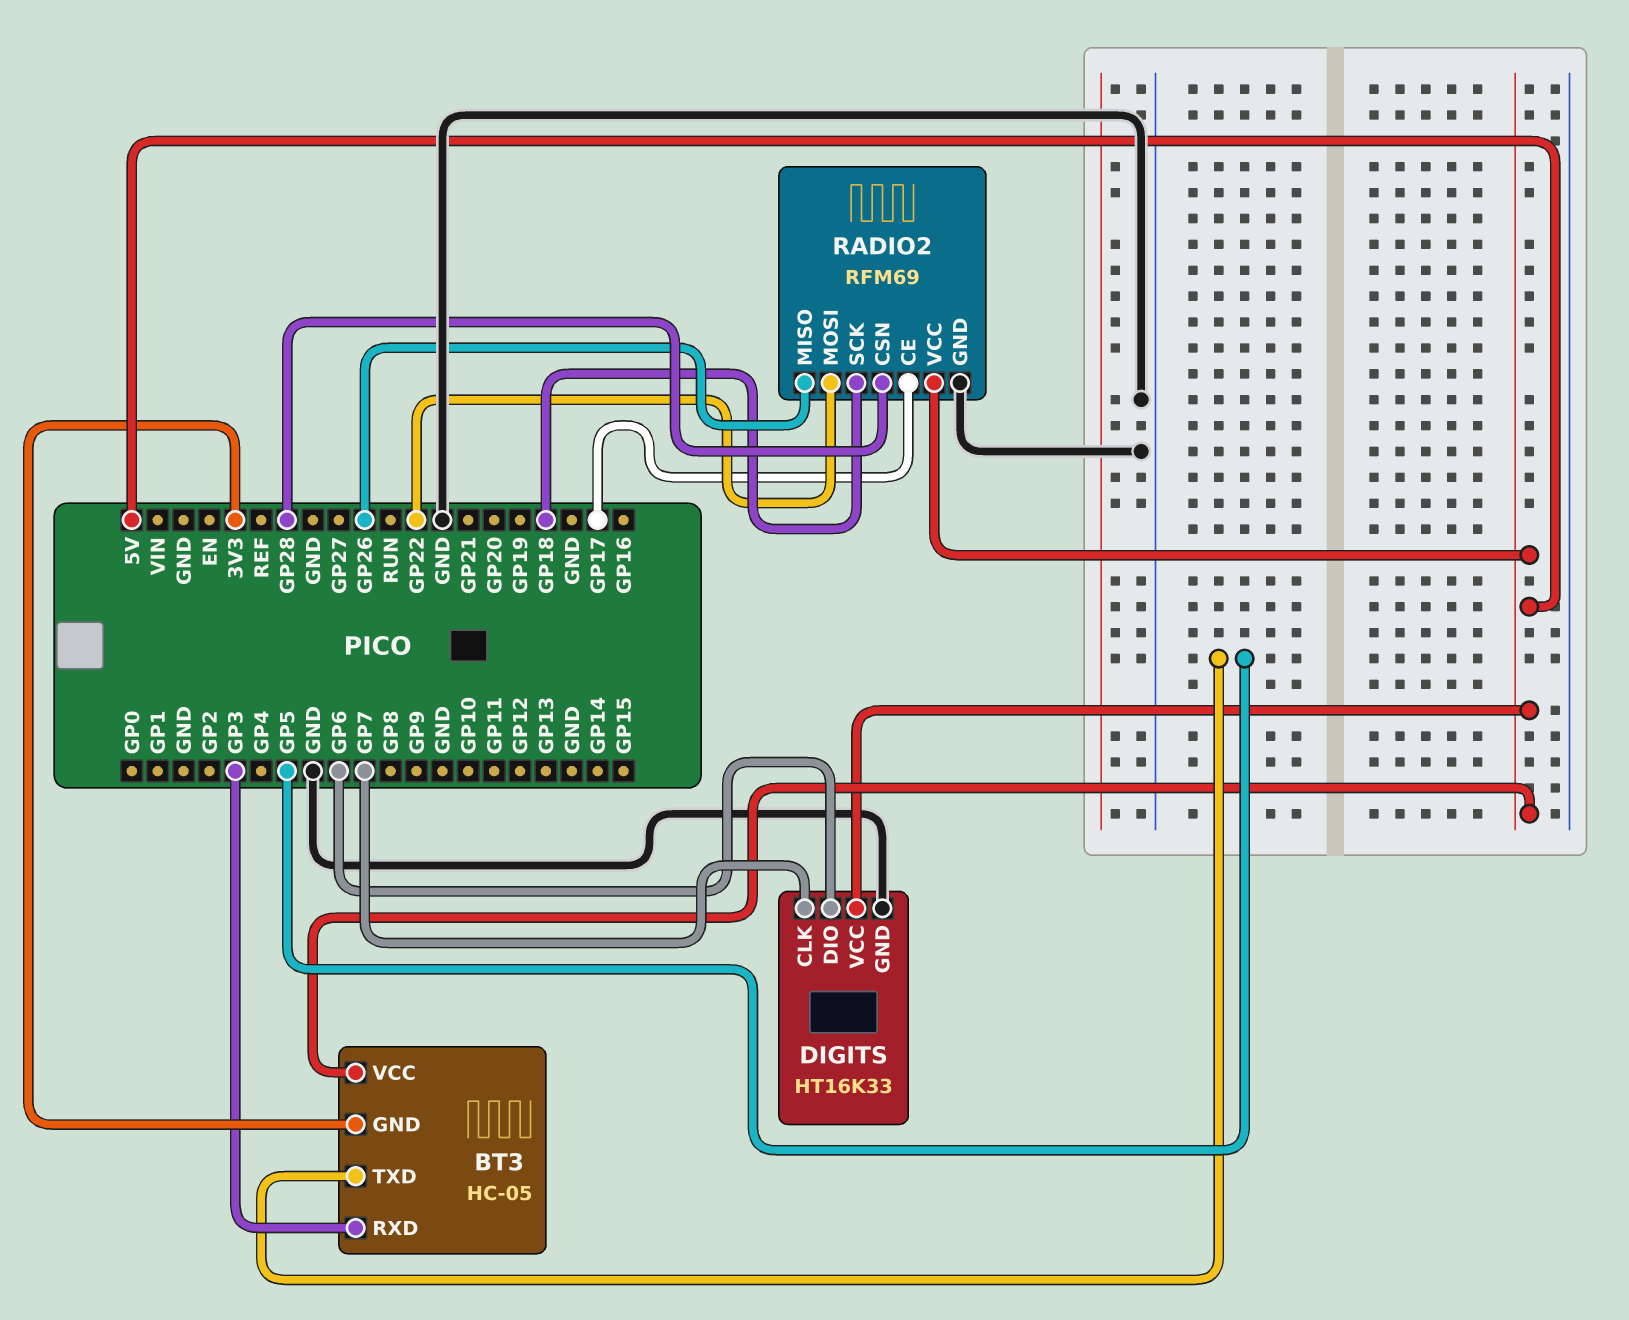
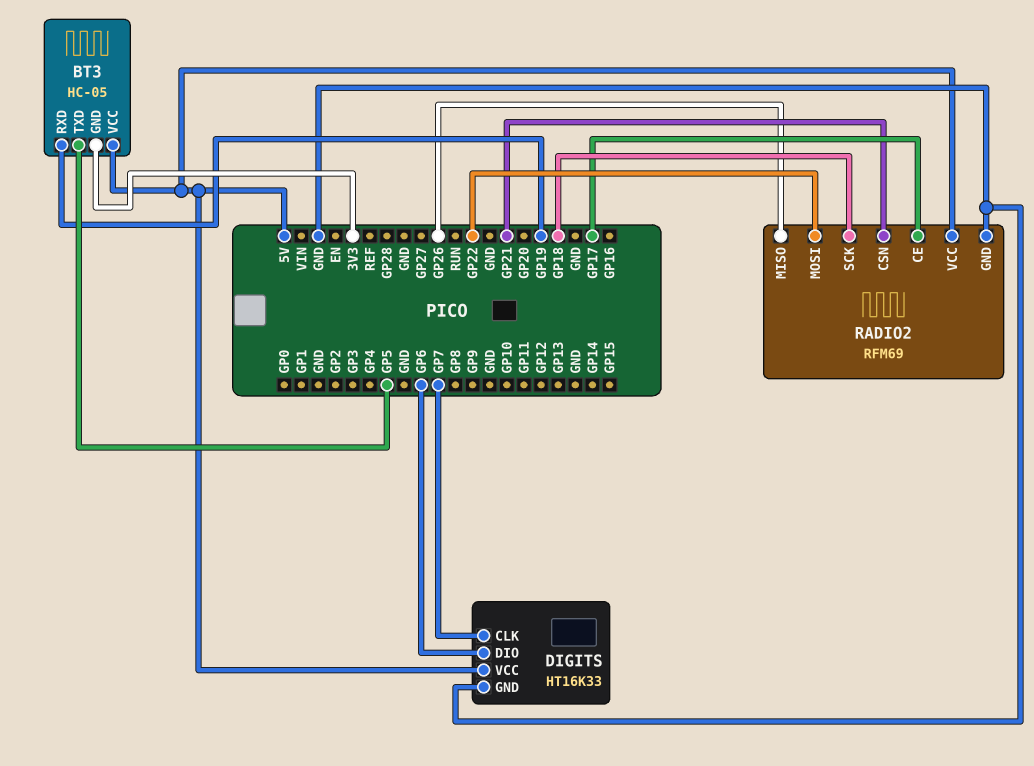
BT3 pin RXD: GP3 -> GP19
RADIO2 pin CSN: GP28 -> GP21

